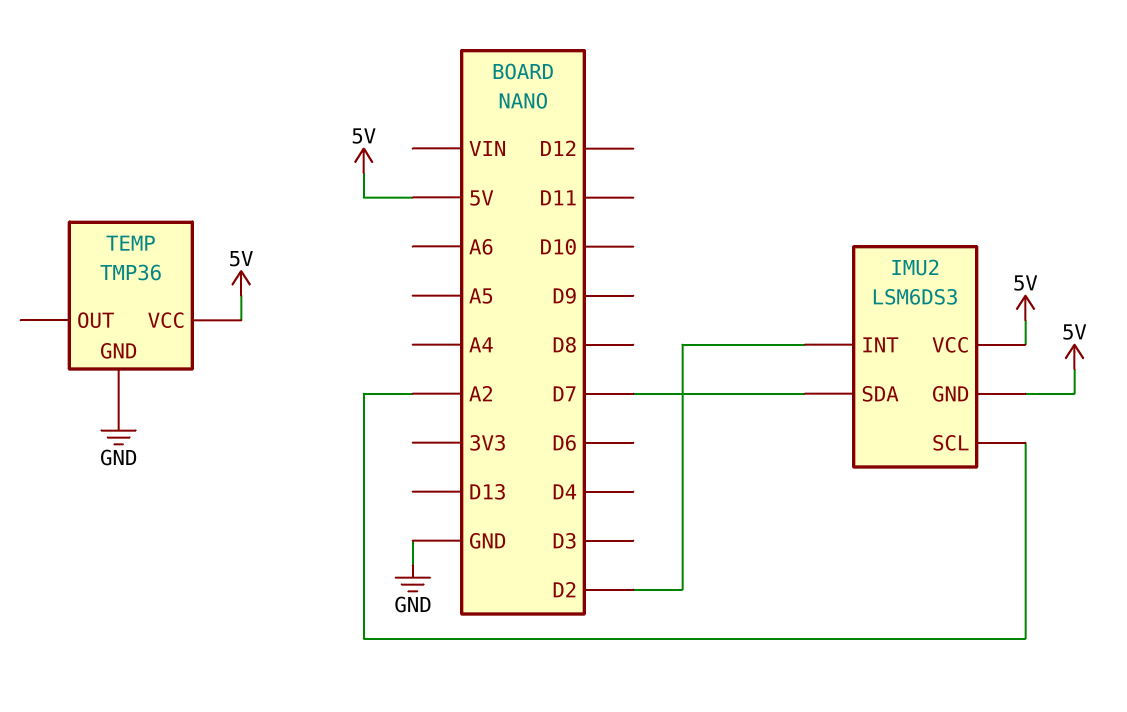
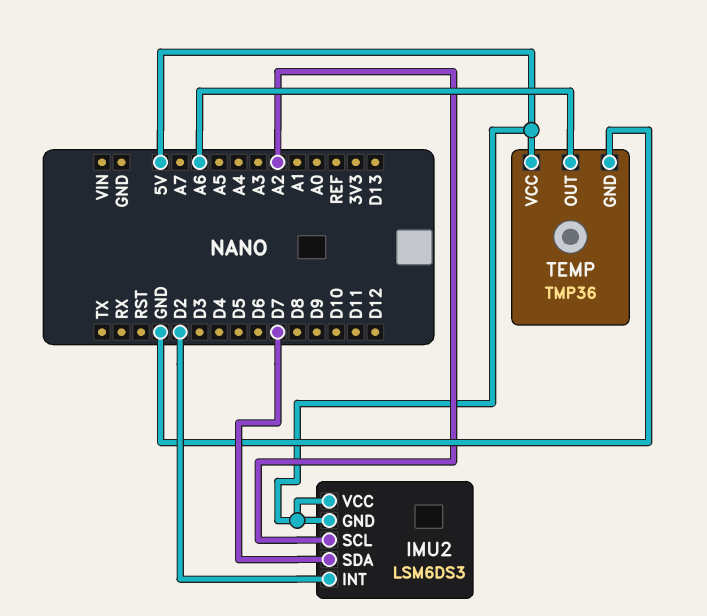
TEMP pin OUT: none -> A6

